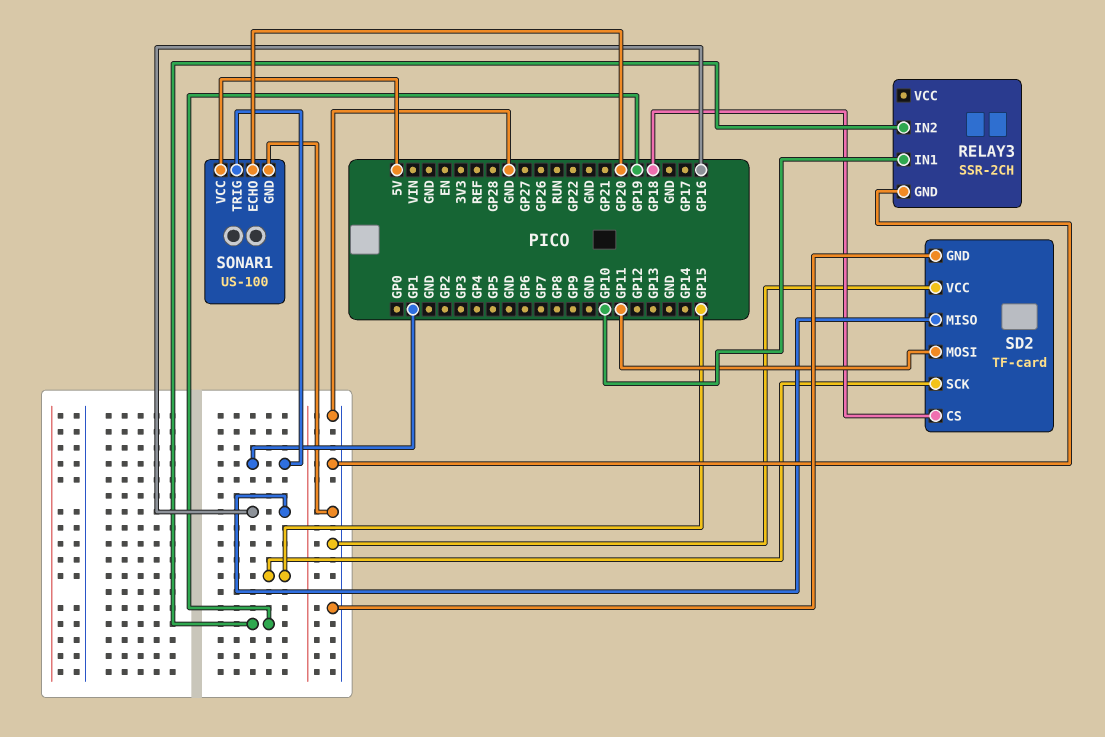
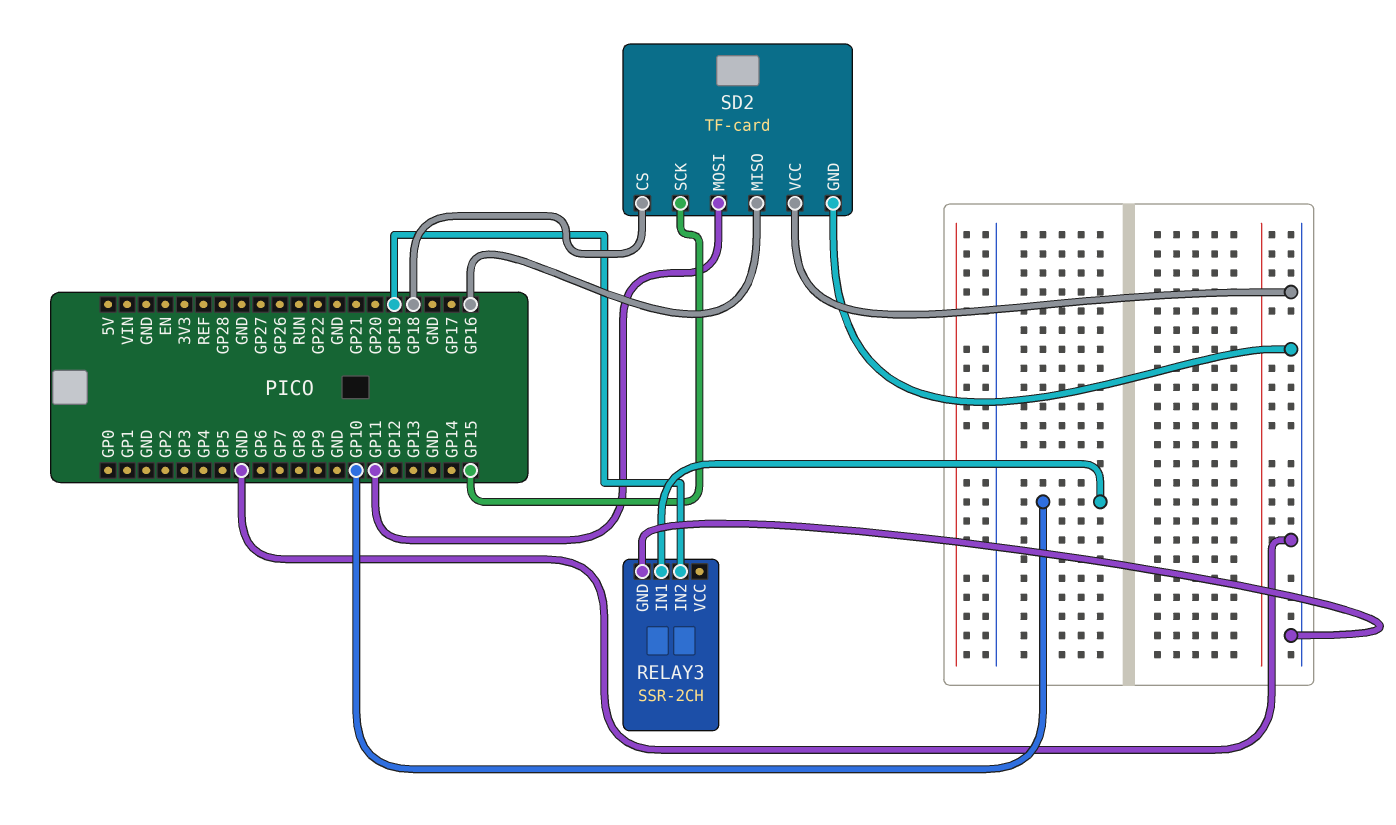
SONAR1: US-100 -> none
SONAR1 pin ECHO: GP20 -> none
SONAR1 pin GND: GND -> none
SONAR1 pin TRIG: GP1 -> none
SONAR1 pin VCC: 5V -> none

